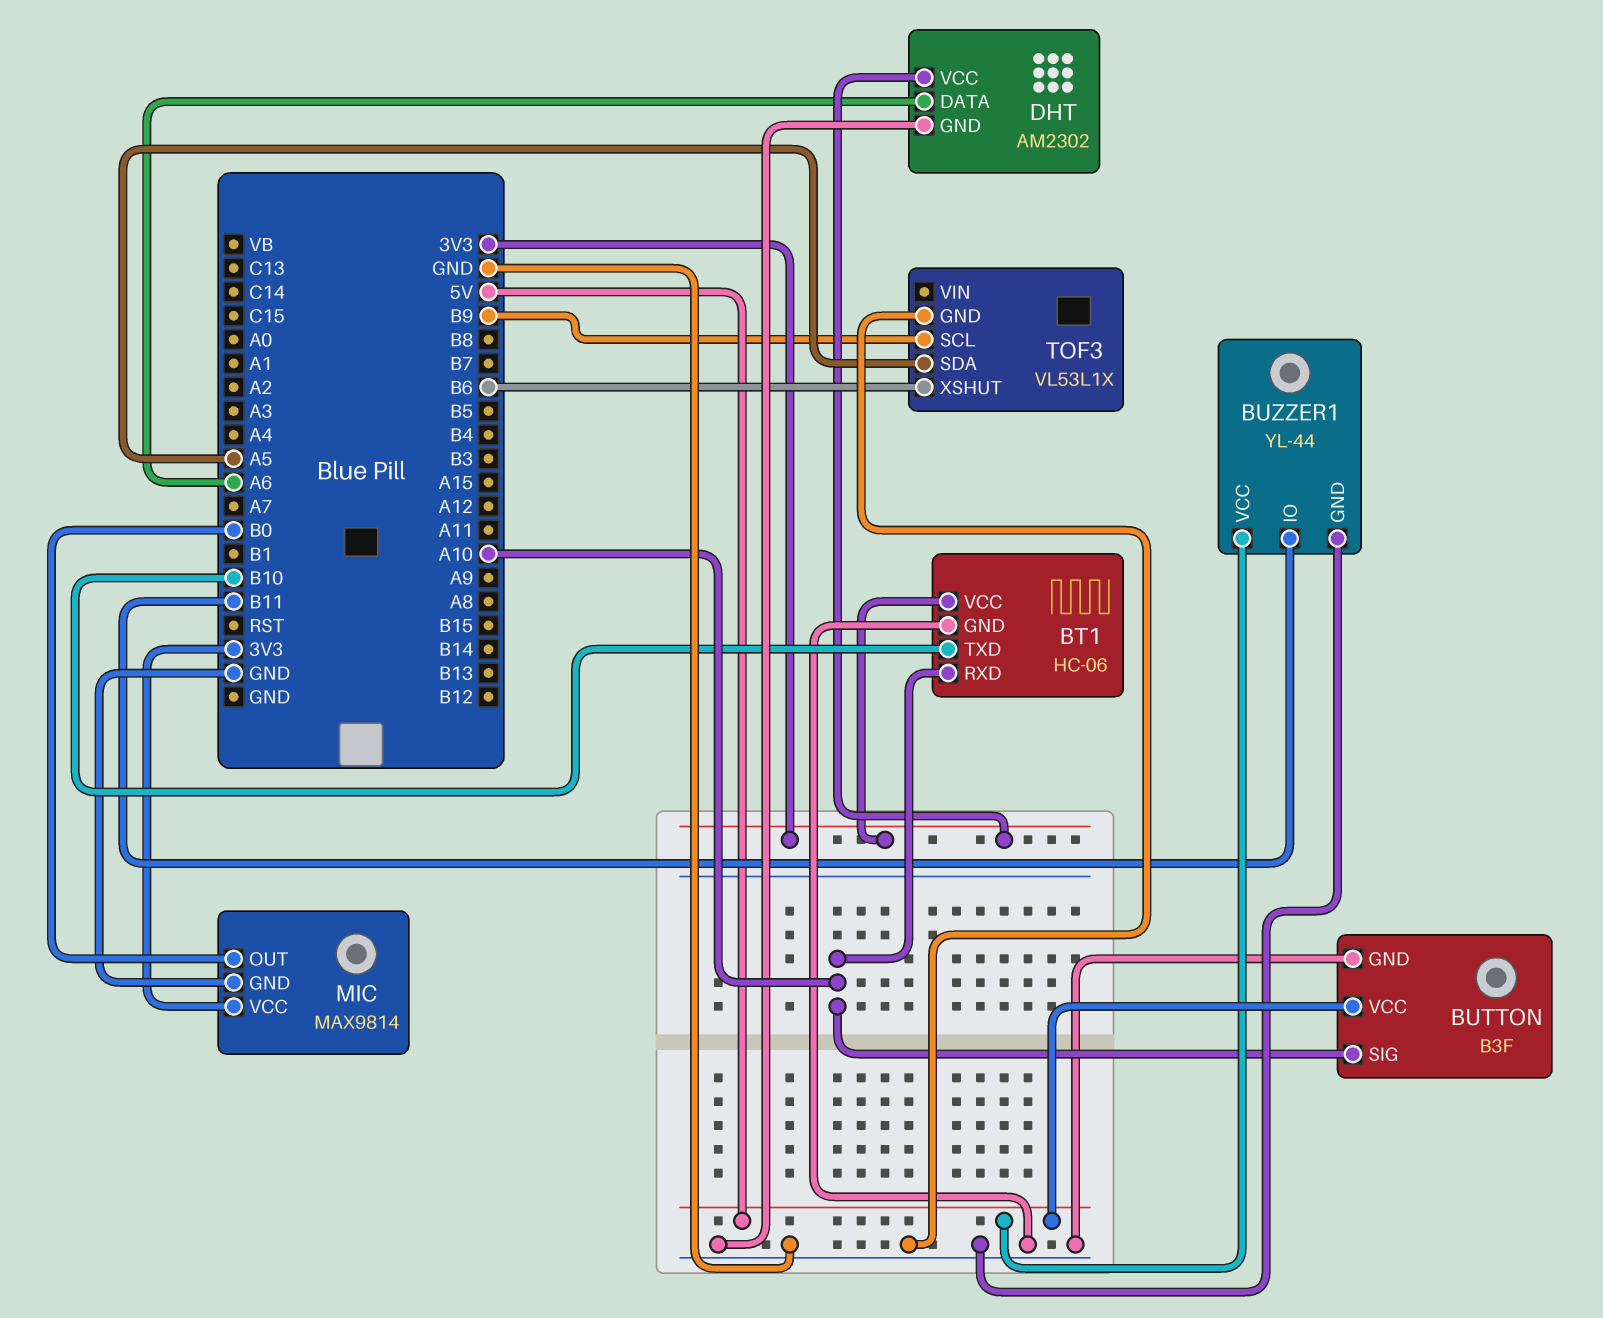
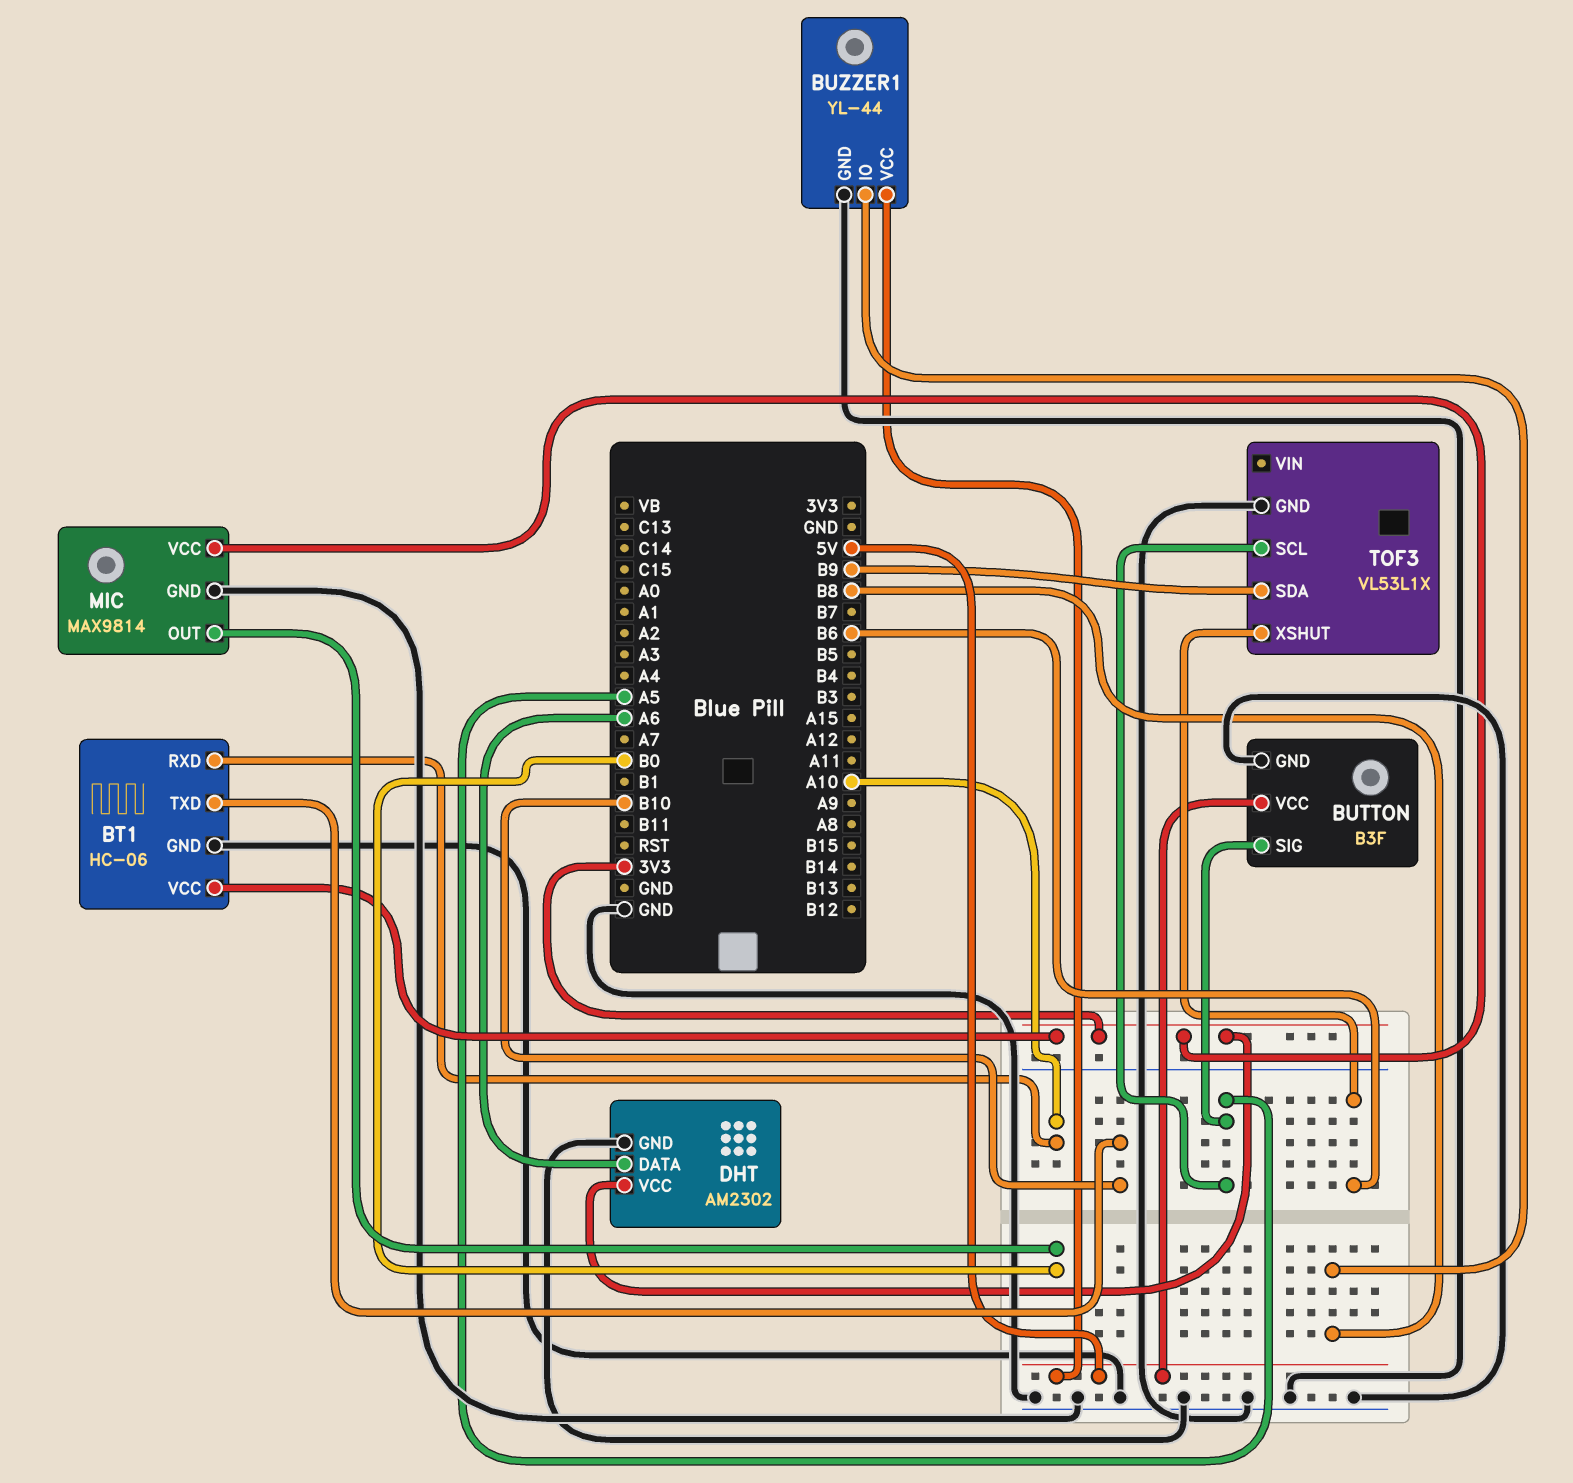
BUTTON pin SIG: A10 -> A5
BUZZER1 pin IO: B11 -> B8
TOF3 pin SCL: B9 -> A5
TOF3 pin SDA: A5 -> B9

